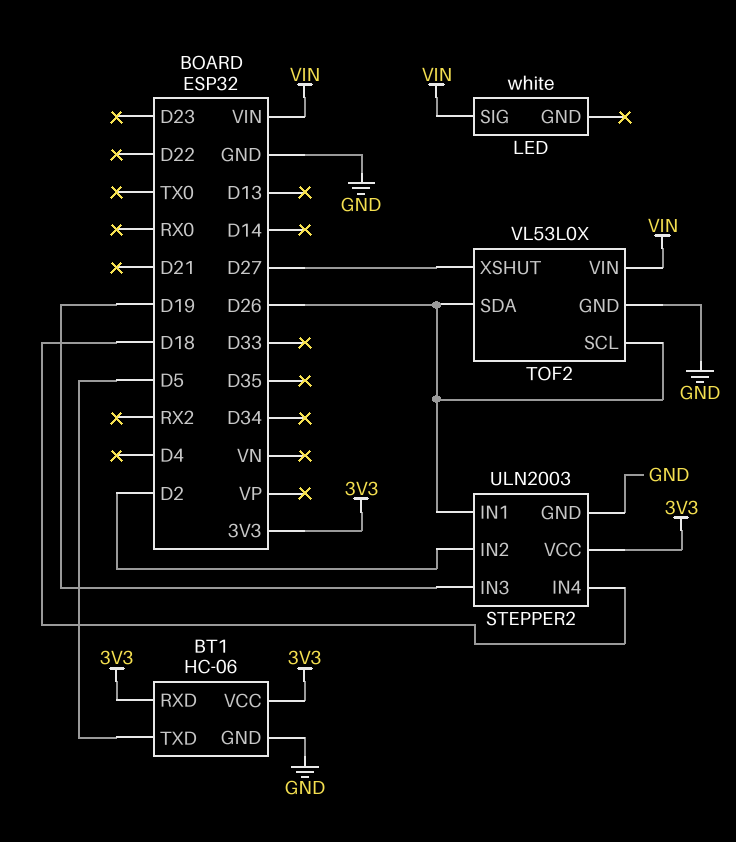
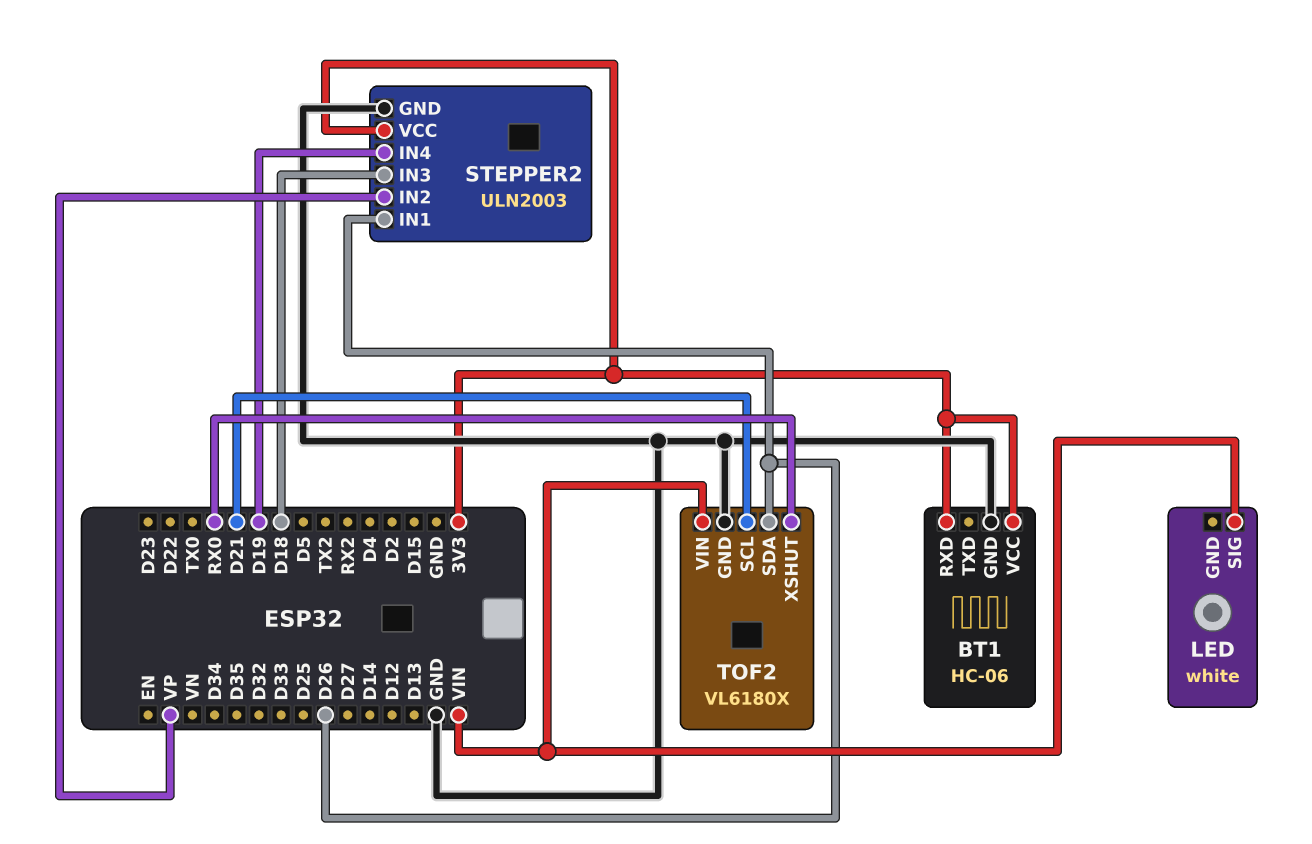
BT1 pin TXD: D5 -> none
STEPPER2 pin IN2: D2 -> VP
STEPPER2 pin IN3: D19 -> D18
STEPPER2 pin IN4: D18 -> D19
TOF2: VL53L0X -> VL6180X
TOF2 pin SCL: D26 -> D21
TOF2 pin XSHUT: D27 -> RX0

